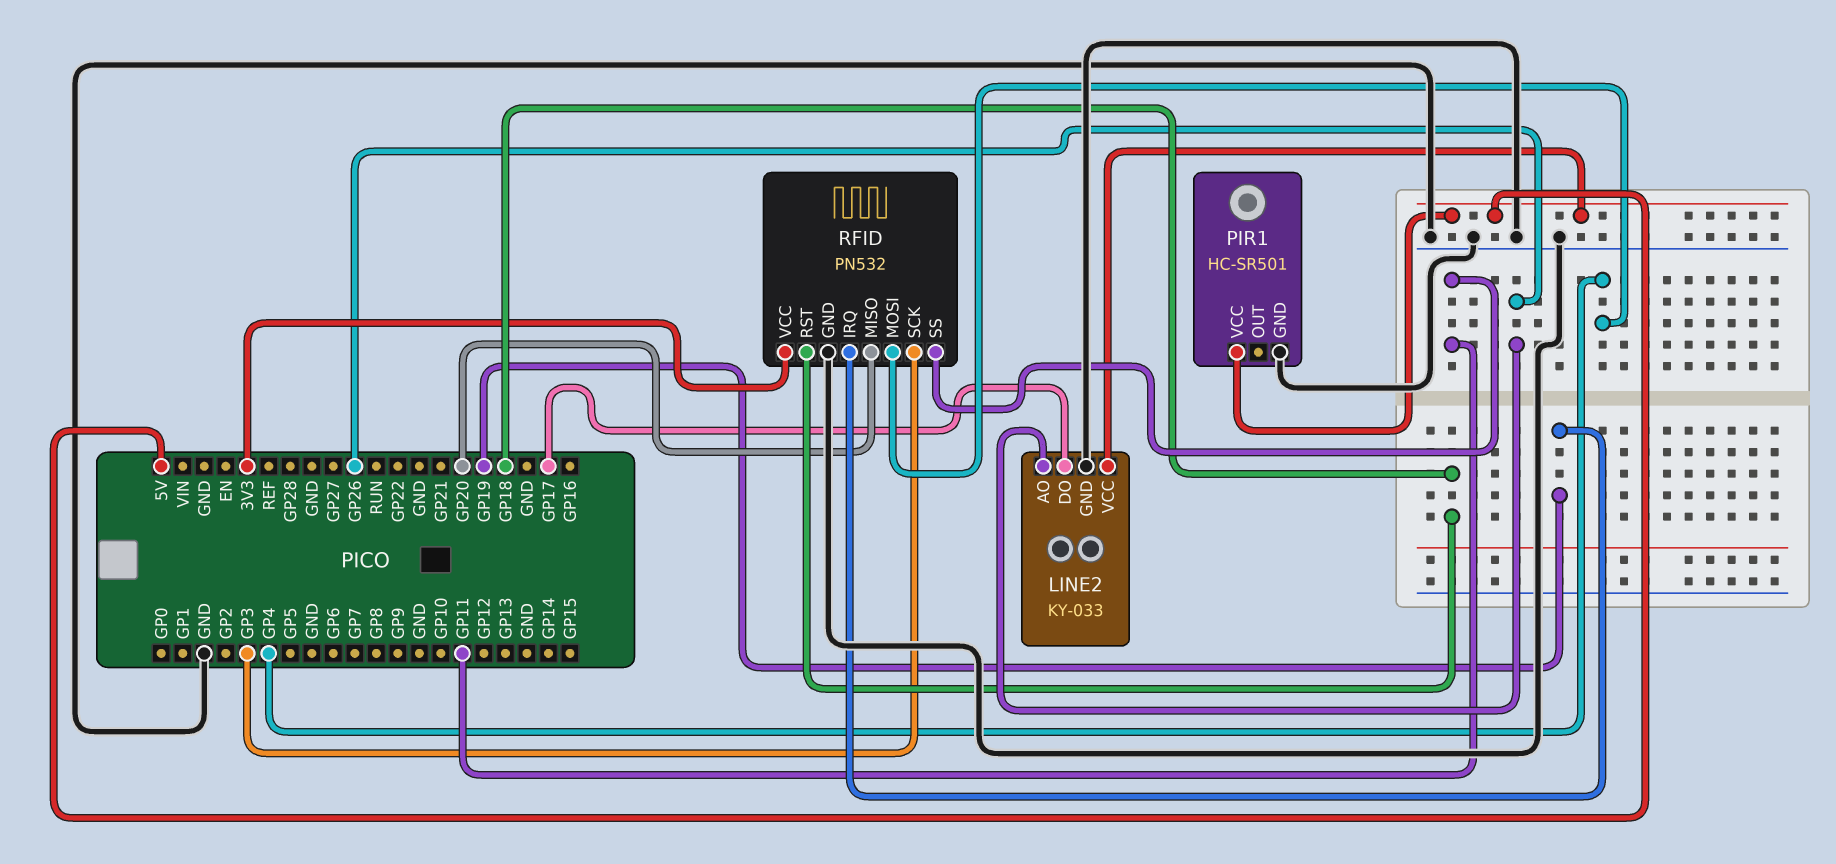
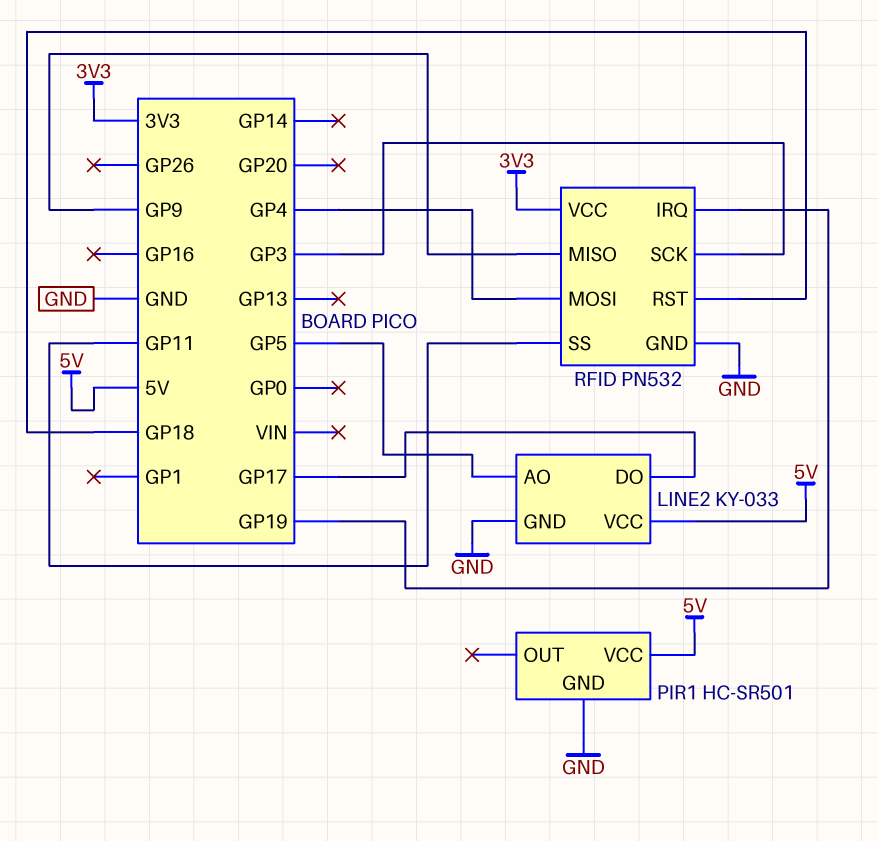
LINE2 pin AO: GP26 -> GP5
RFID pin MISO: GP20 -> GP9

